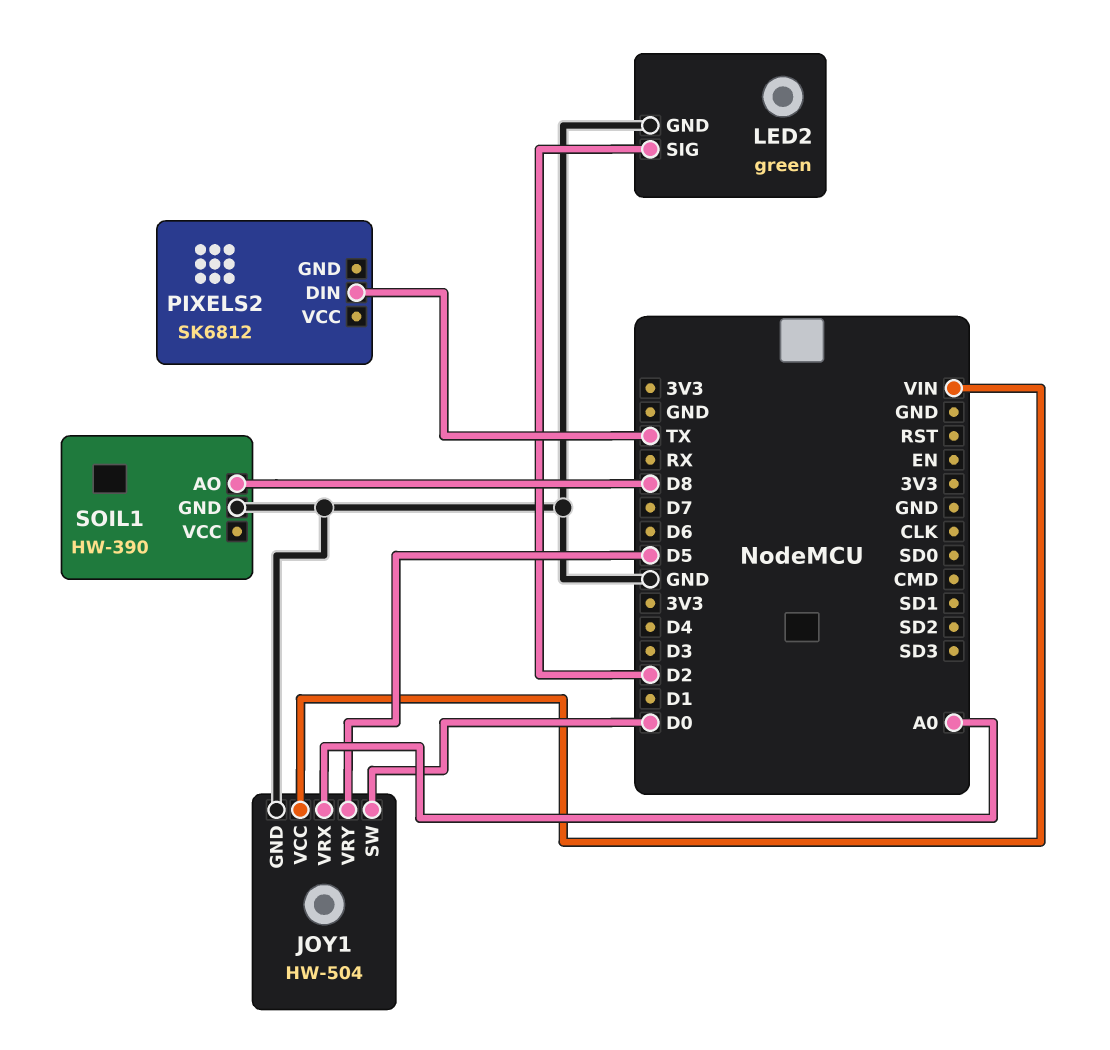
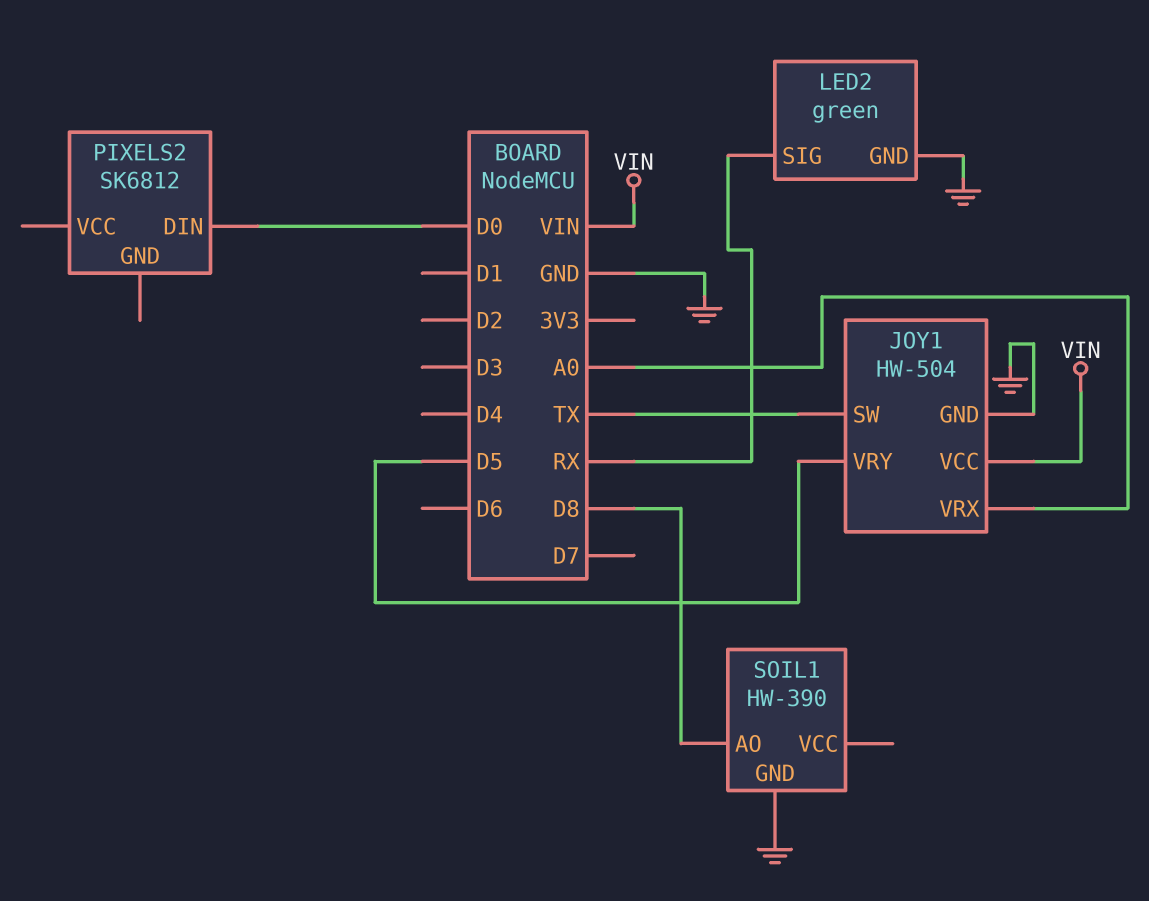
JOY1 pin SW: D0 -> TX
LED2 pin SIG: D2 -> RX
PIXELS2 pin DIN: TX -> D0

